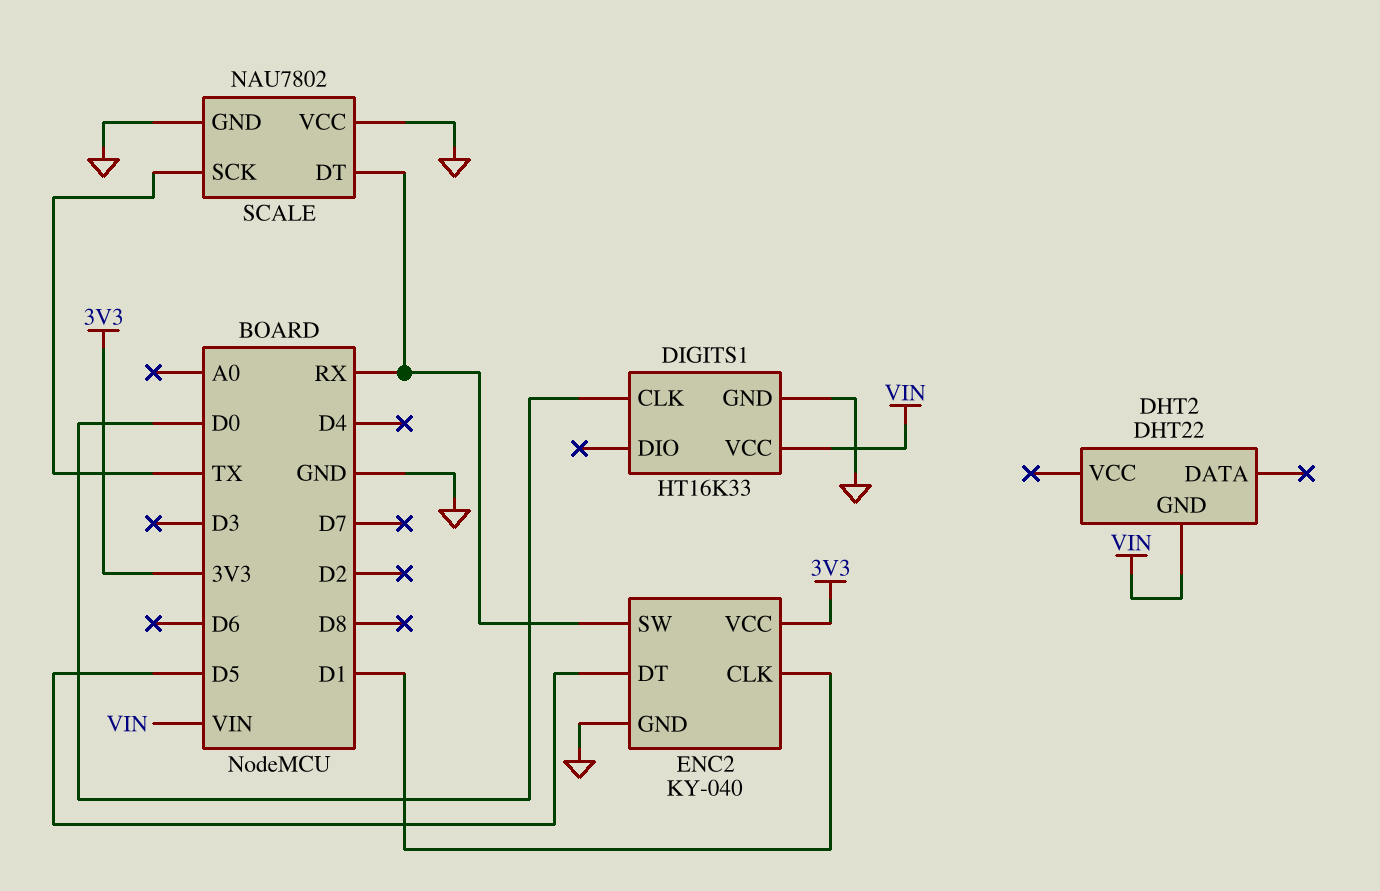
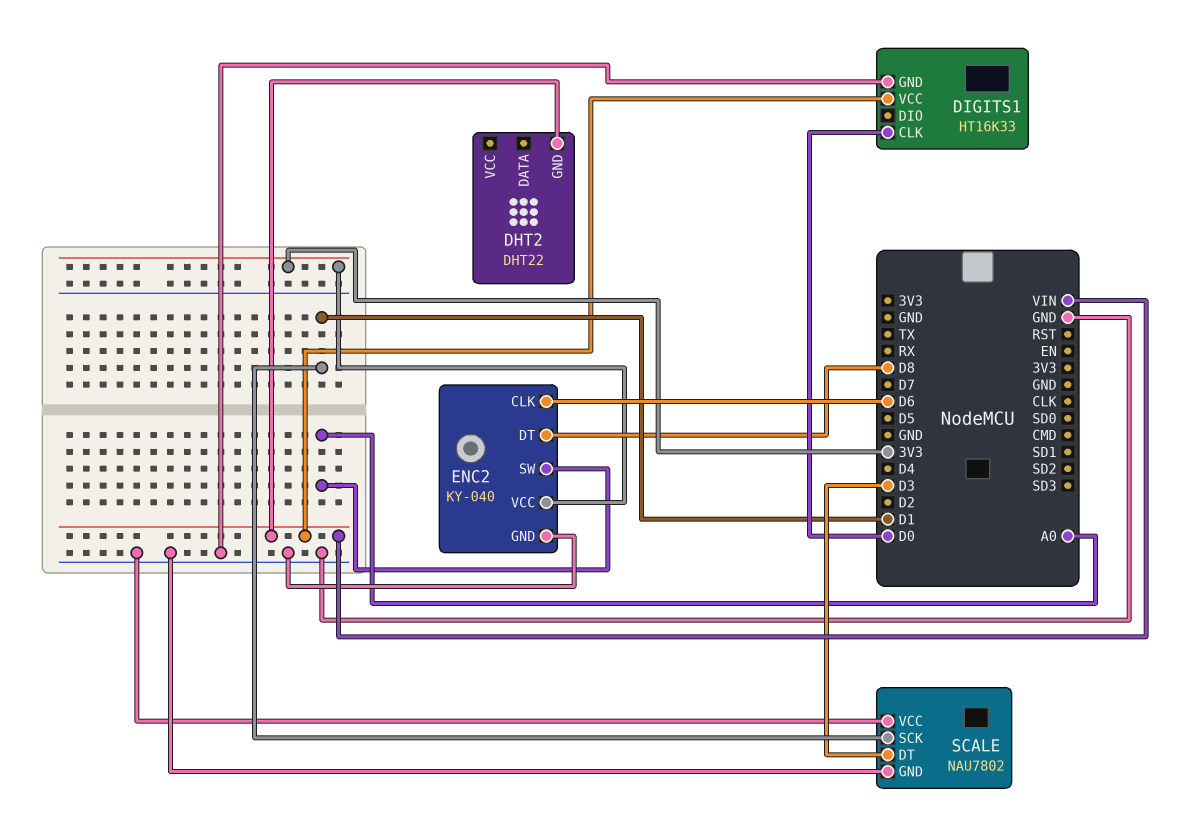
ENC2 pin CLK: D1 -> D6
ENC2 pin DT: D5 -> D8
ENC2 pin SW: RX -> A0
SCALE pin DT: RX -> D3
SCALE pin SCK: TX -> D1

